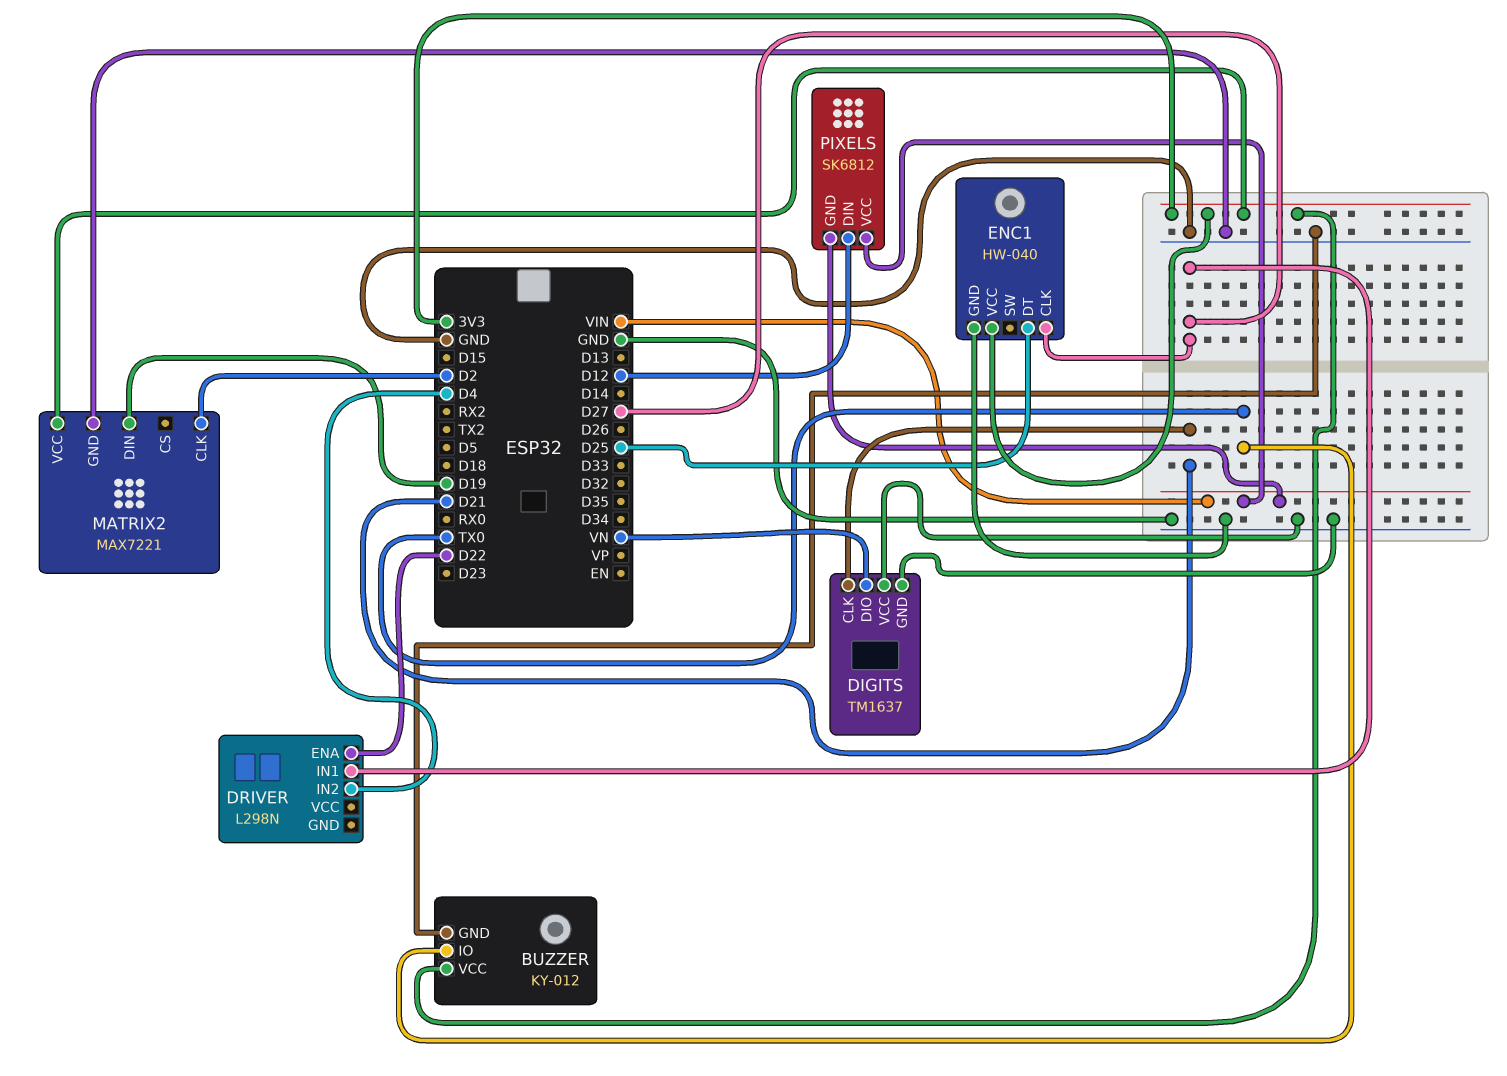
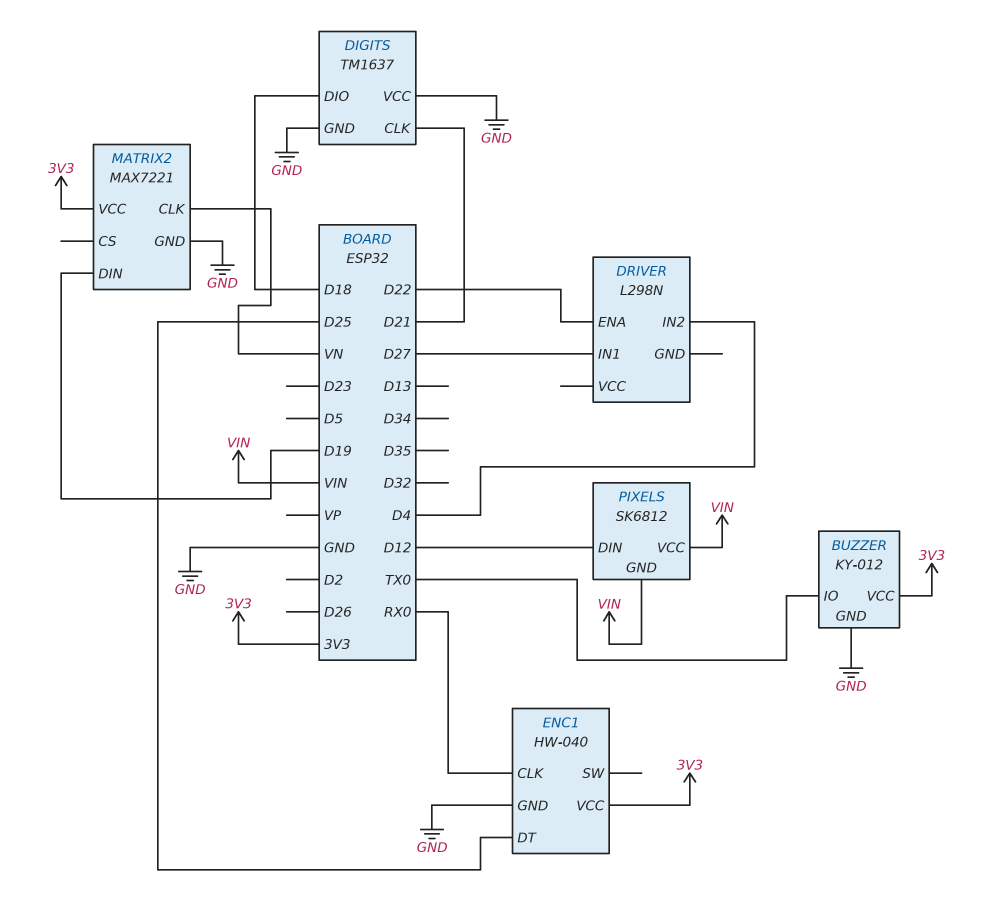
DIGITS pin DIO: VN -> D18
ENC1 pin CLK: D27 -> RX0
MATRIX2 pin CLK: D2 -> VN

